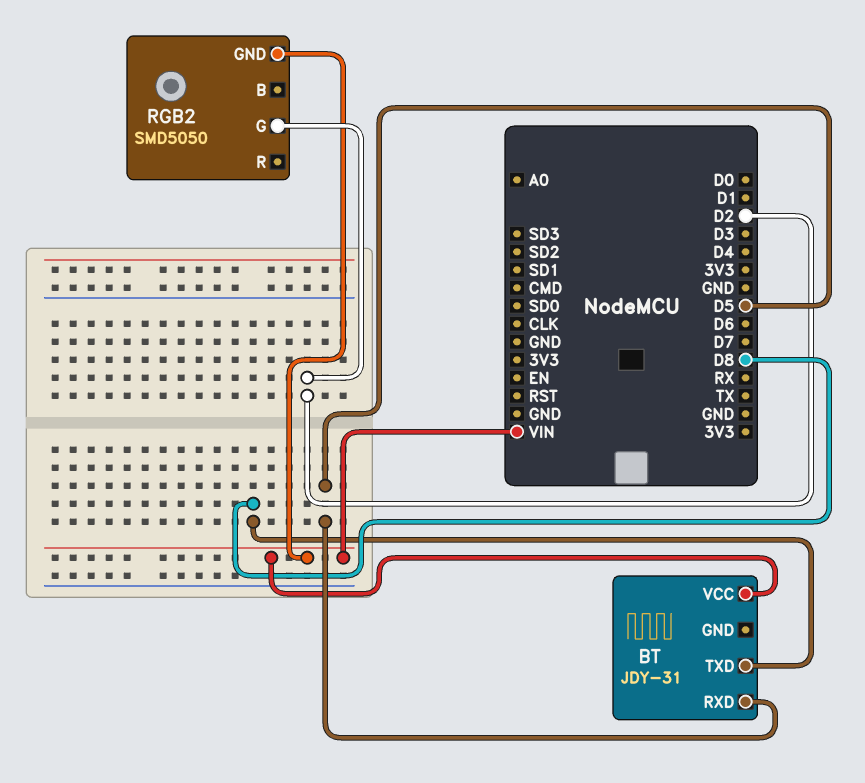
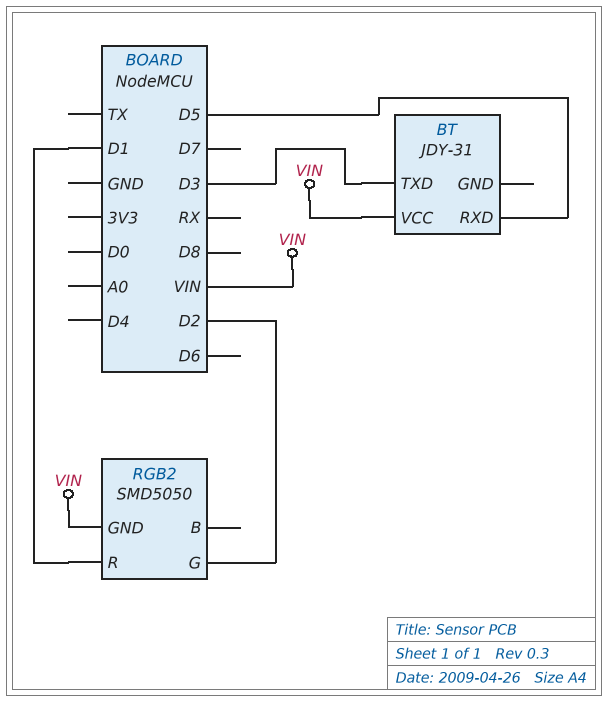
BT pin TXD: D8 -> D3
RGB2 pin R: none -> D1

